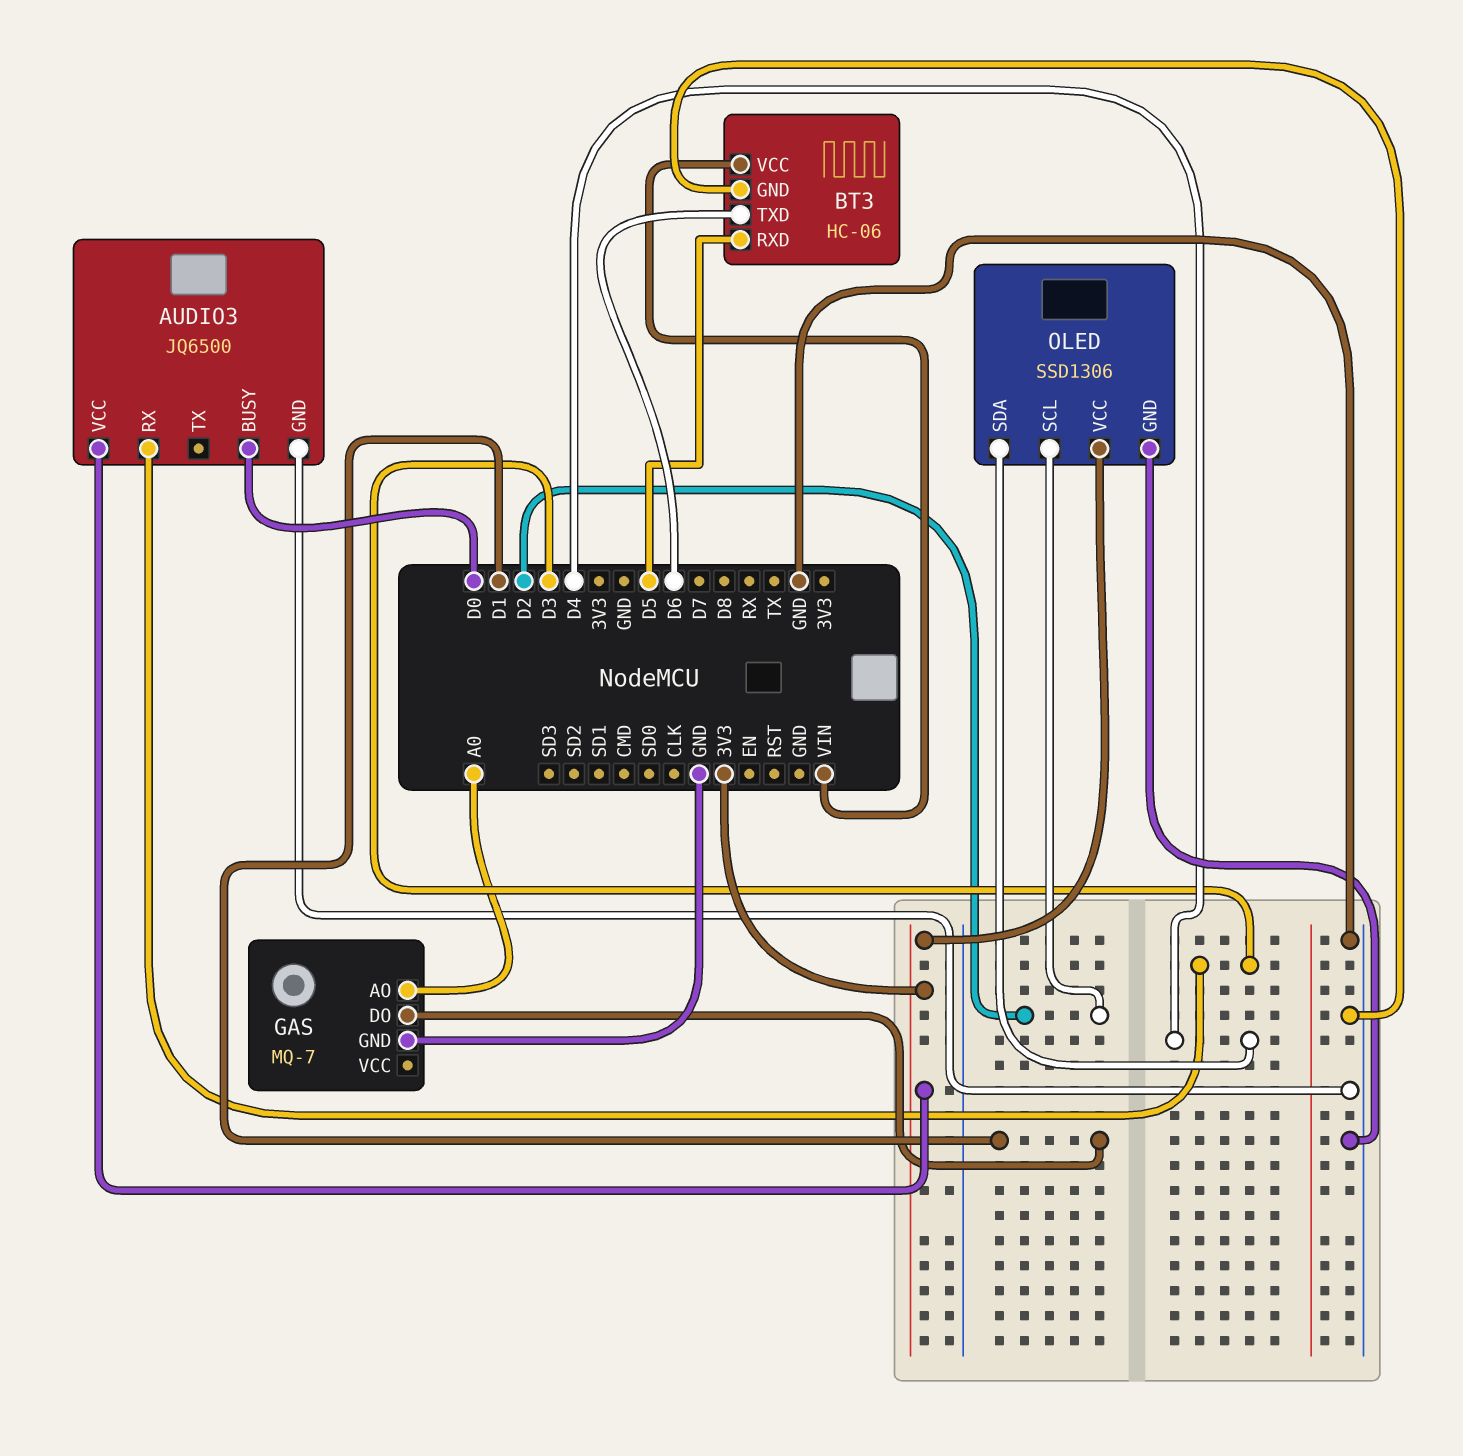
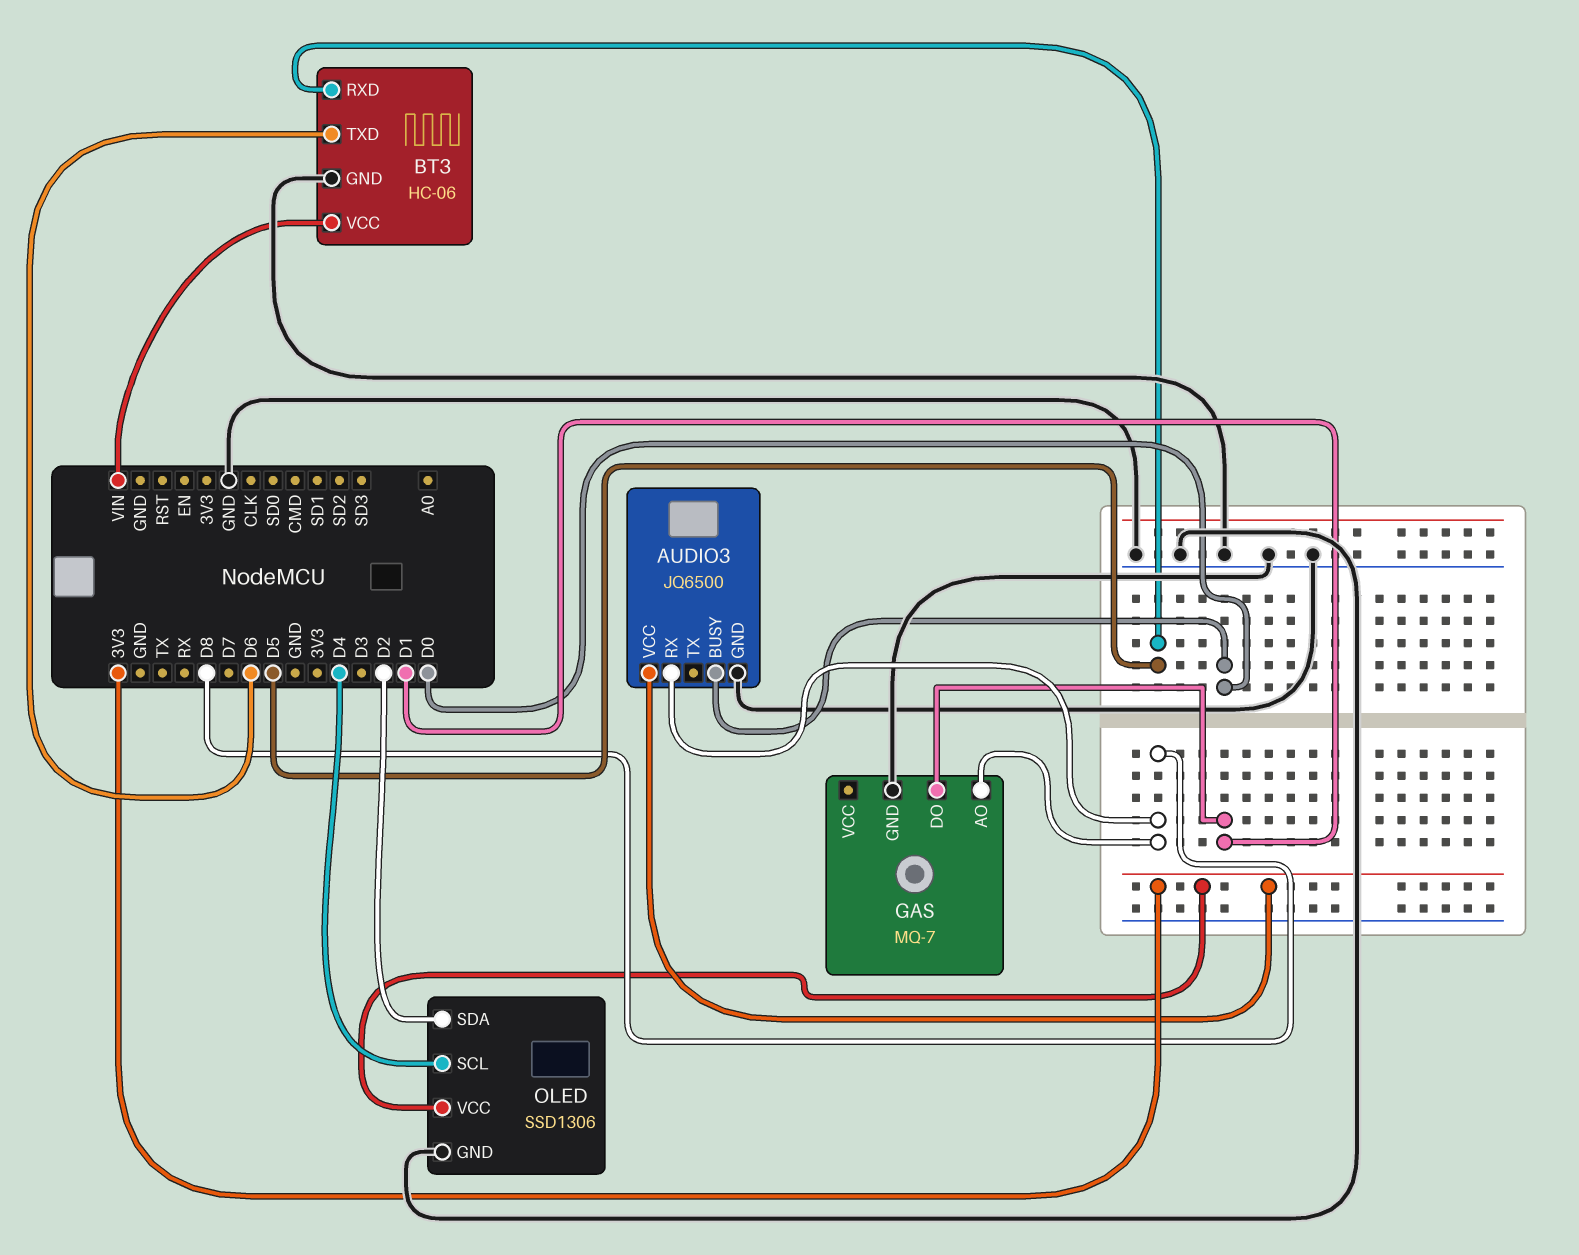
AUDIO3 pin RX: D3 -> D8
GAS pin AO: A0 -> D8
OLED pin SCL: D2 -> D4
OLED pin SDA: D4 -> D2

